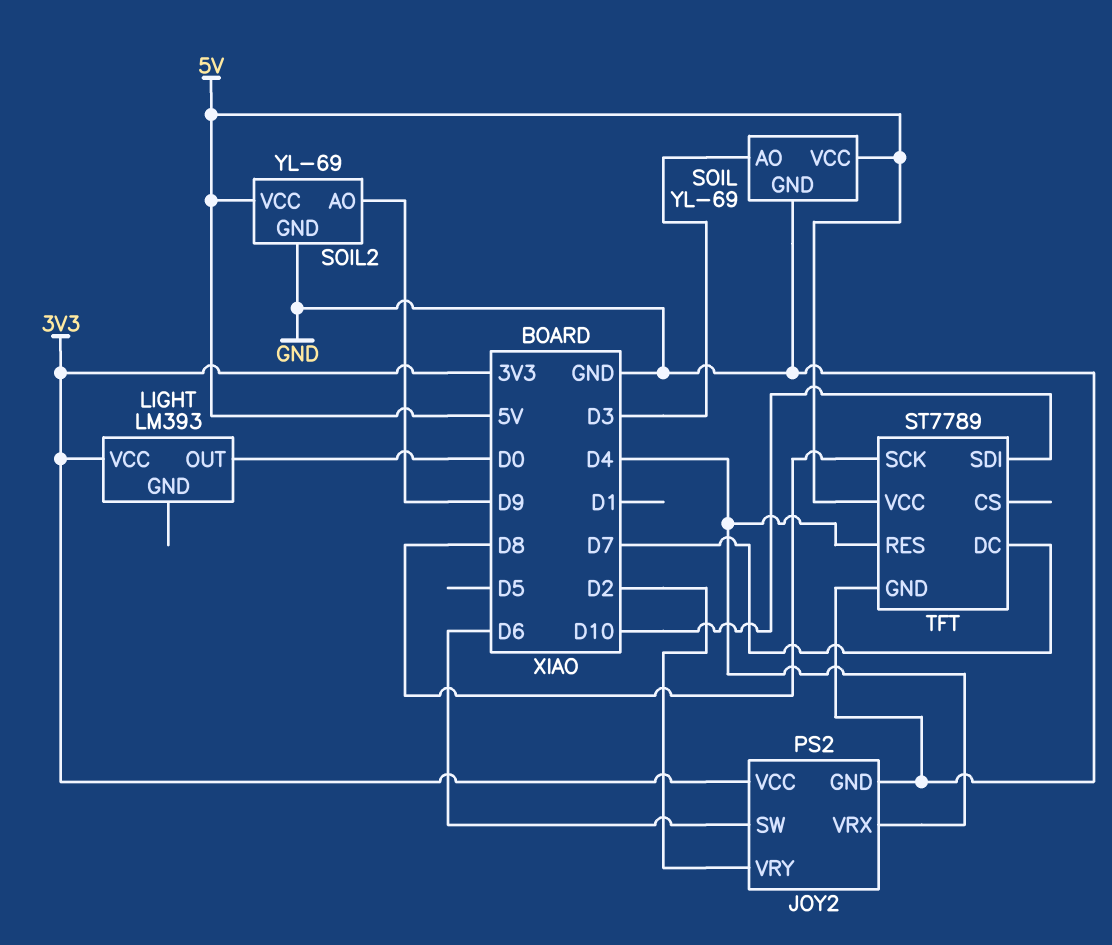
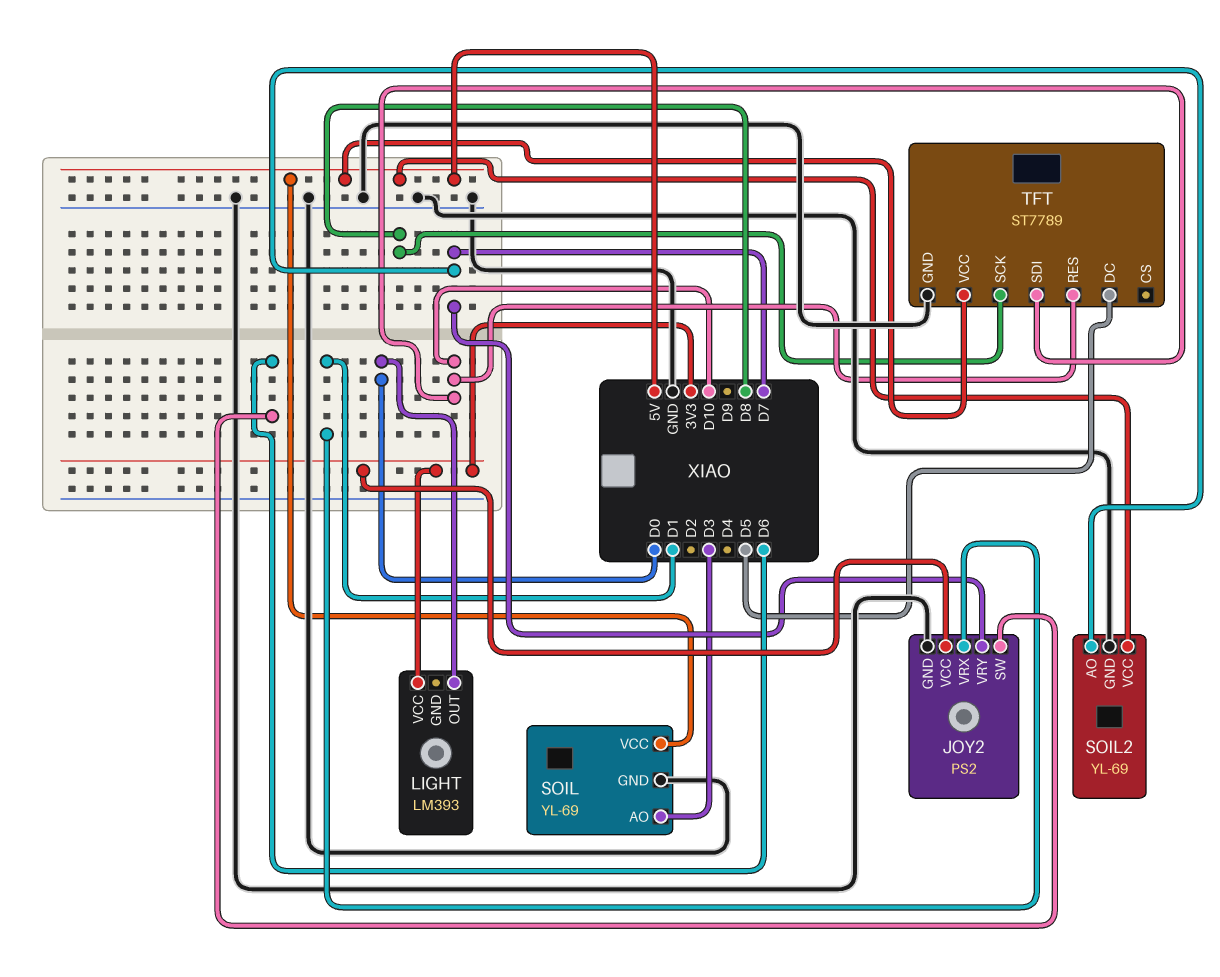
JOY2 pin VRX: D4 -> D1
JOY2 pin VRY: D2 -> D7
SOIL2 pin AO: D9 -> D7
TFT pin DC: D7 -> D5
TFT pin RES: D4 -> D10

